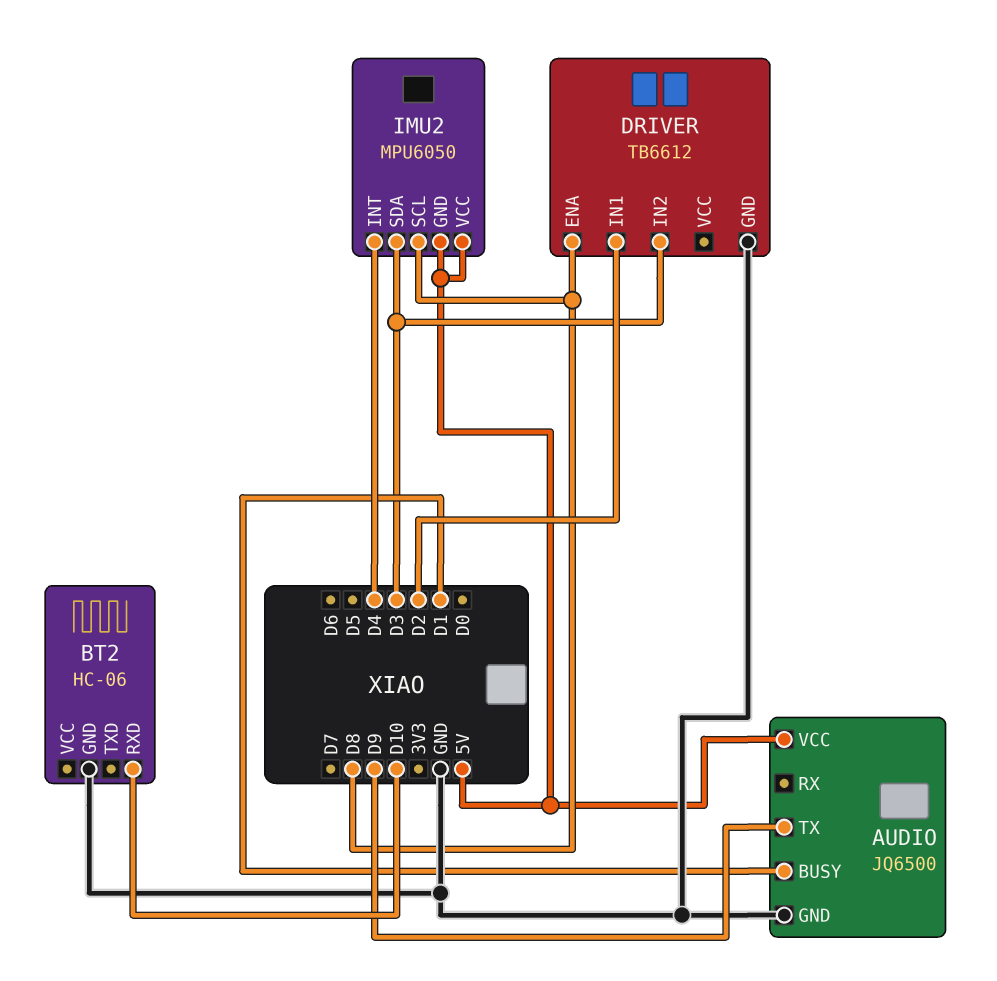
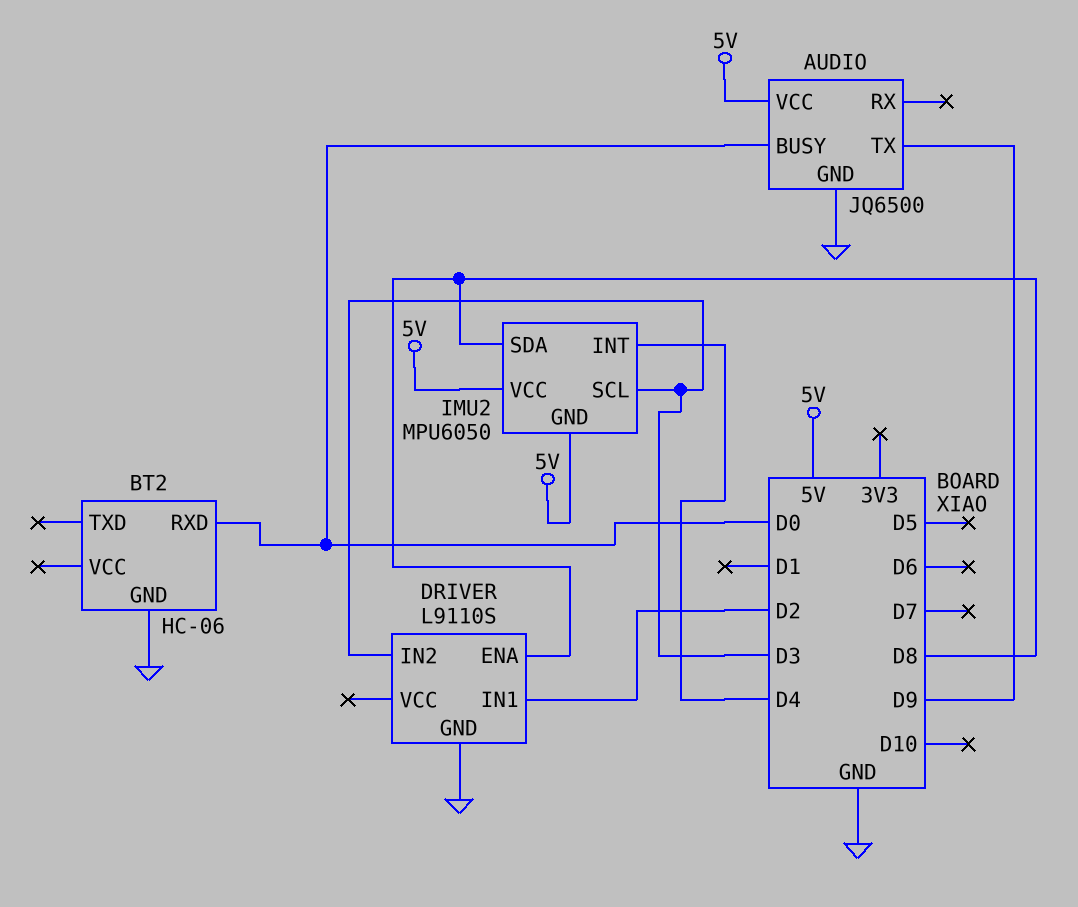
AUDIO pin BUSY: D1 -> D0
BT2 pin RXD: D10 -> D0
DRIVER: TB6612 -> L9110S
IMU2 pin SCL: D8 -> D3
IMU2 pin SDA: D3 -> D8

